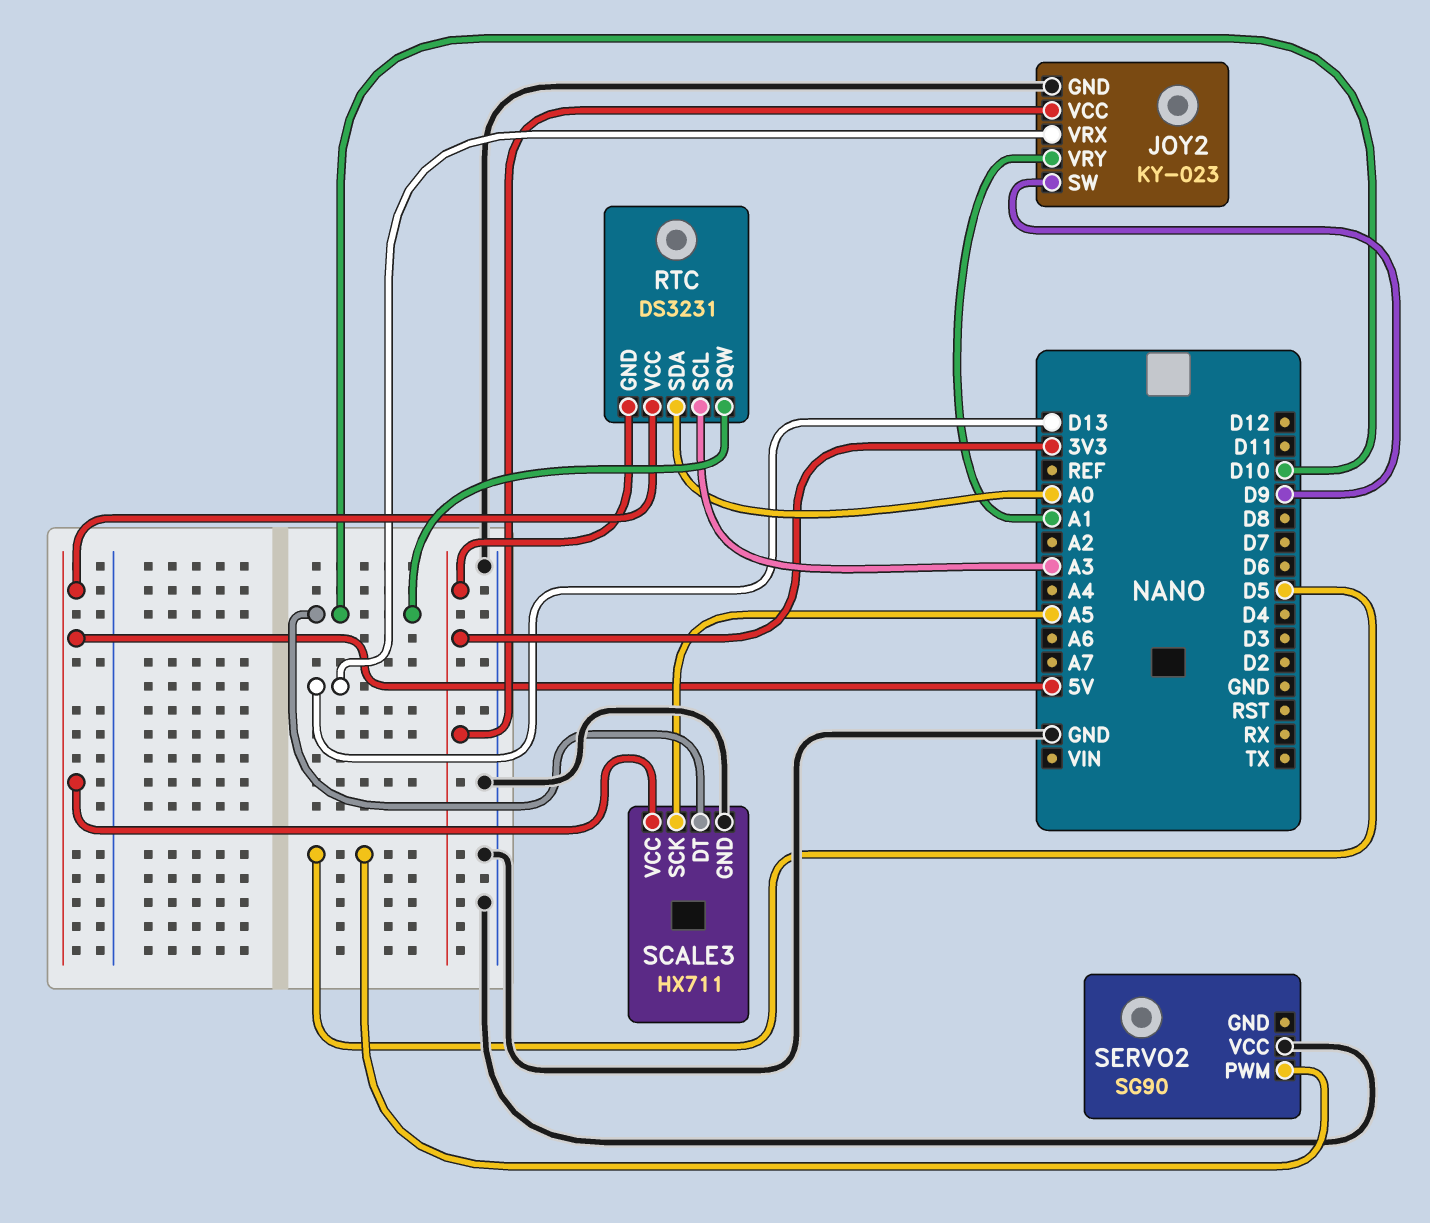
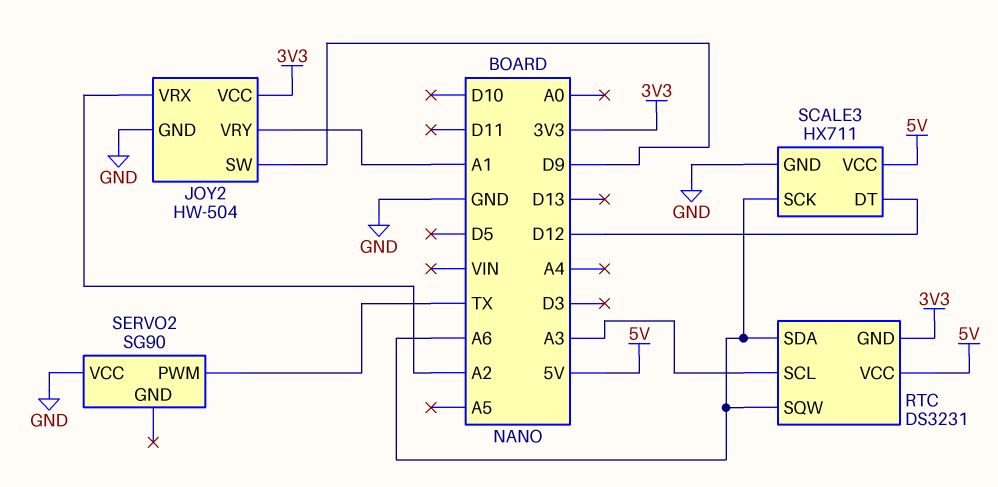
JOY2: KY-023 -> HW-504
JOY2 pin VRX: D13 -> A2
RTC pin SDA: A0 -> A6
RTC pin SQW: D10 -> A6
SCALE3 pin DT: D10 -> D12
SCALE3 pin SCK: A5 -> A6
SERVO2 pin PWM: D5 -> TX

